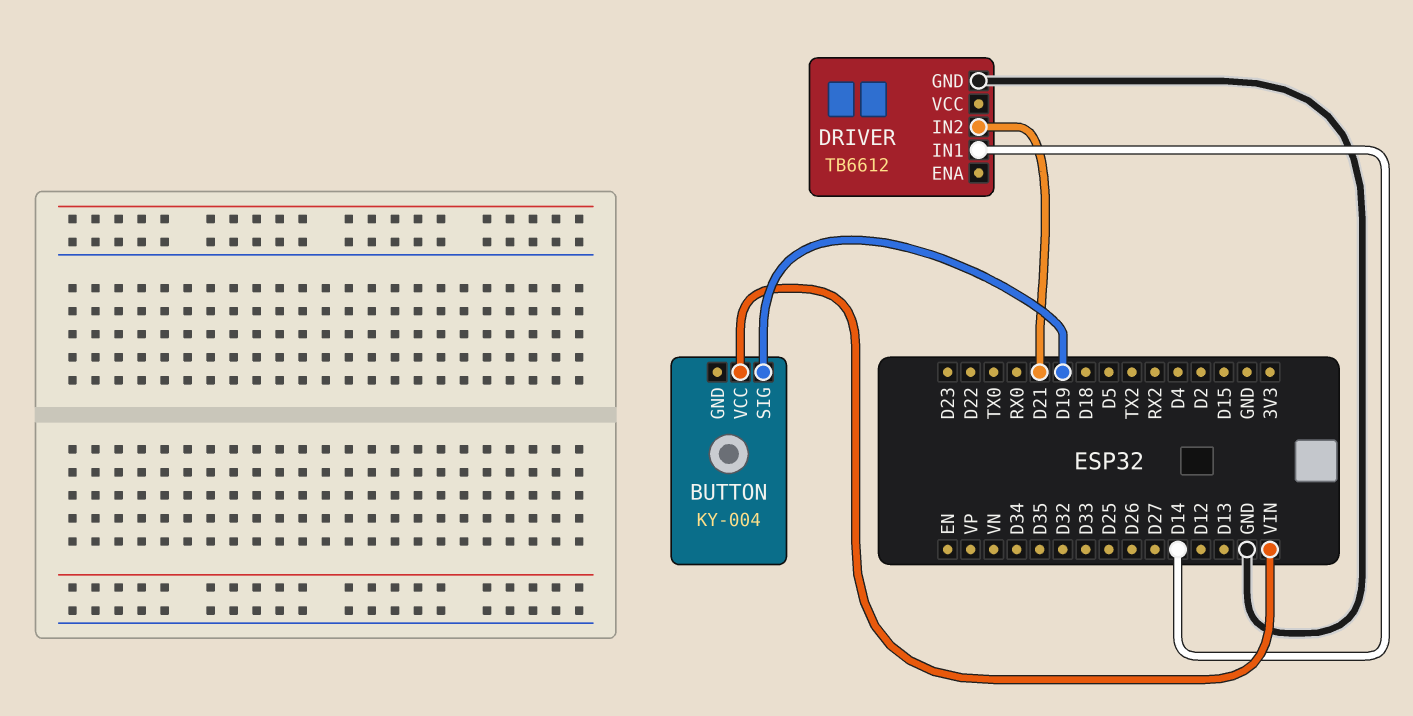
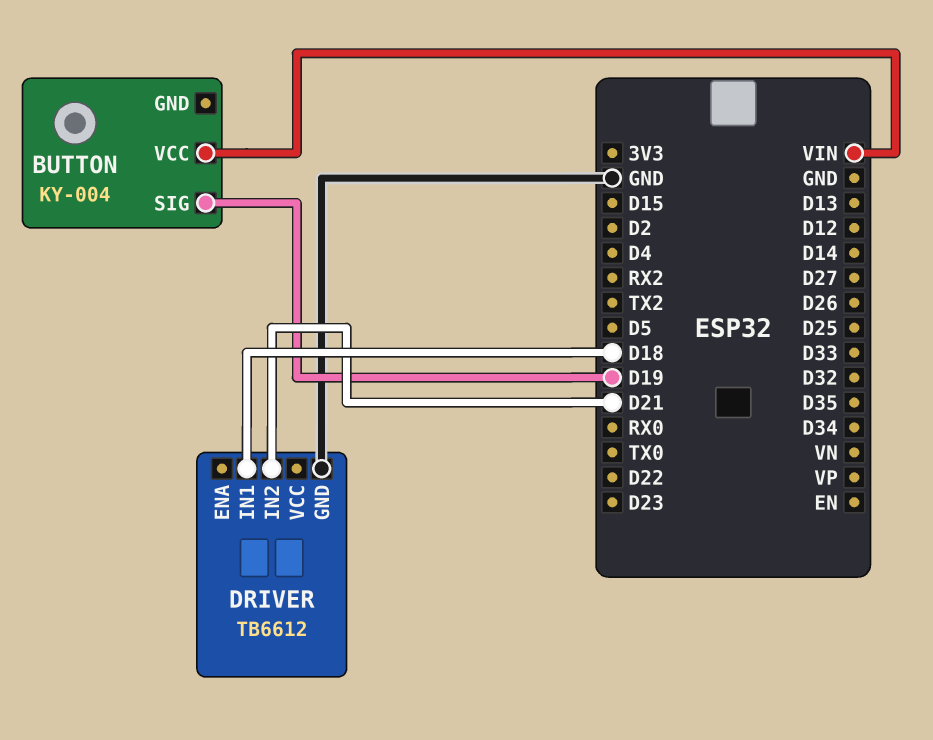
DRIVER pin IN1: D14 -> D18

